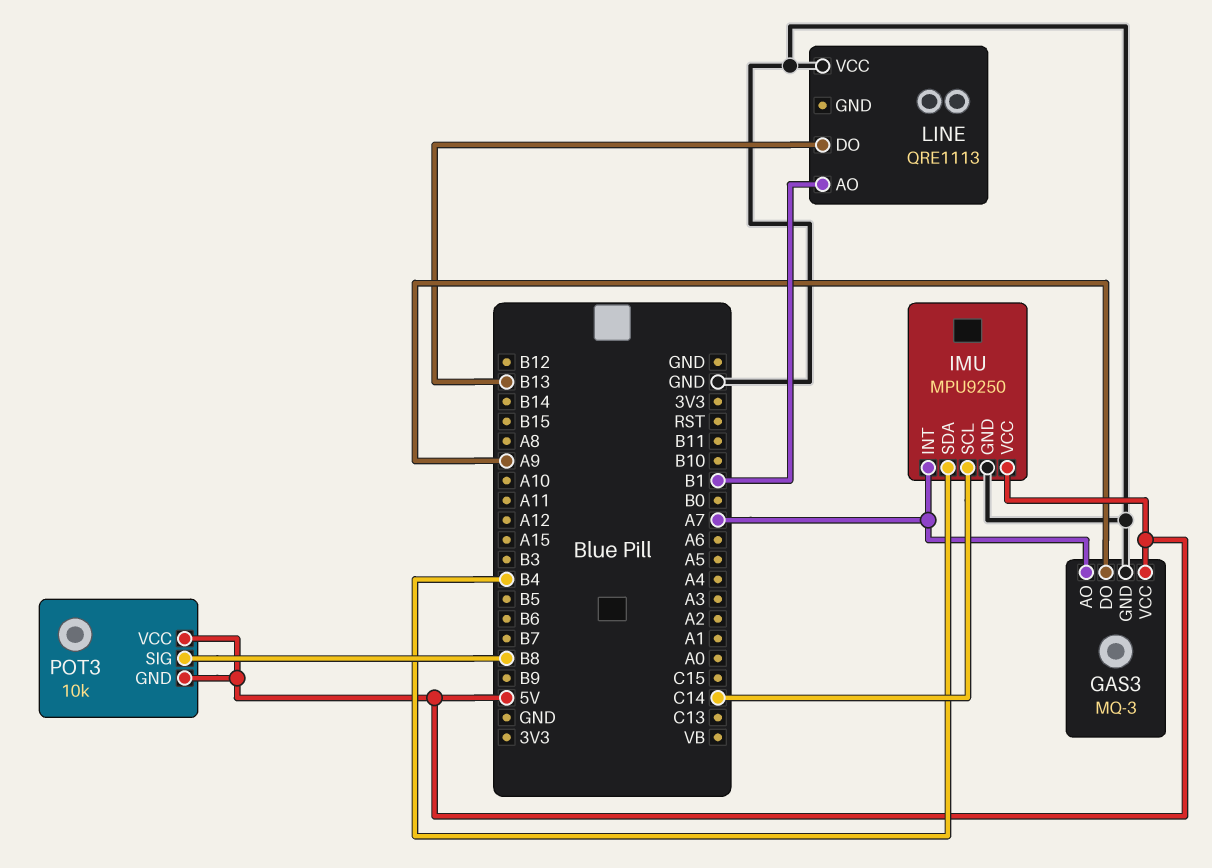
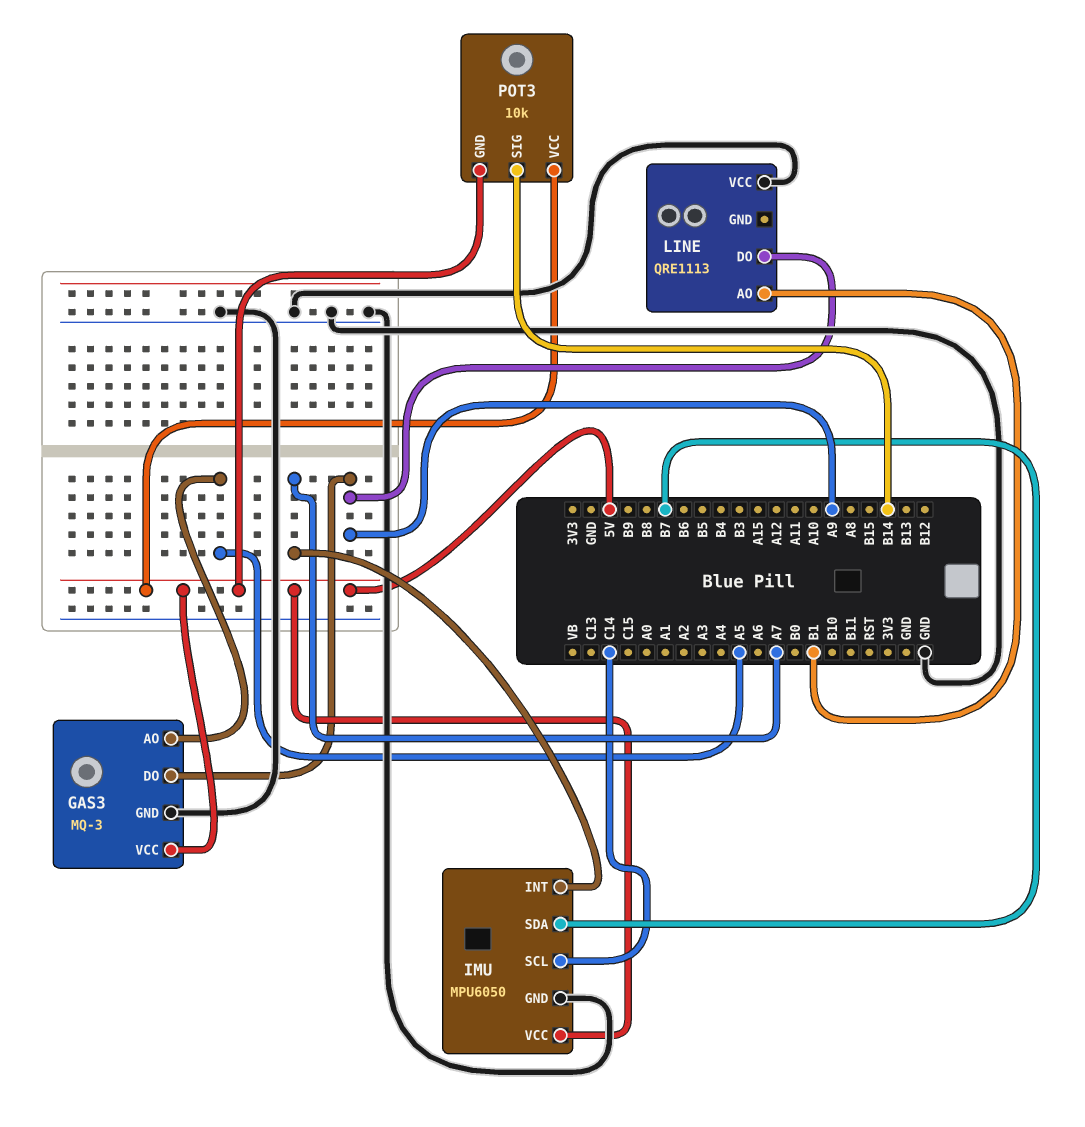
GAS3 pin AO: A7 -> A5
IMU: MPU9250 -> MPU6050
IMU pin SDA: B4 -> B7
LINE pin DO: B13 -> A9
POT3 pin SIG: B8 -> B14

